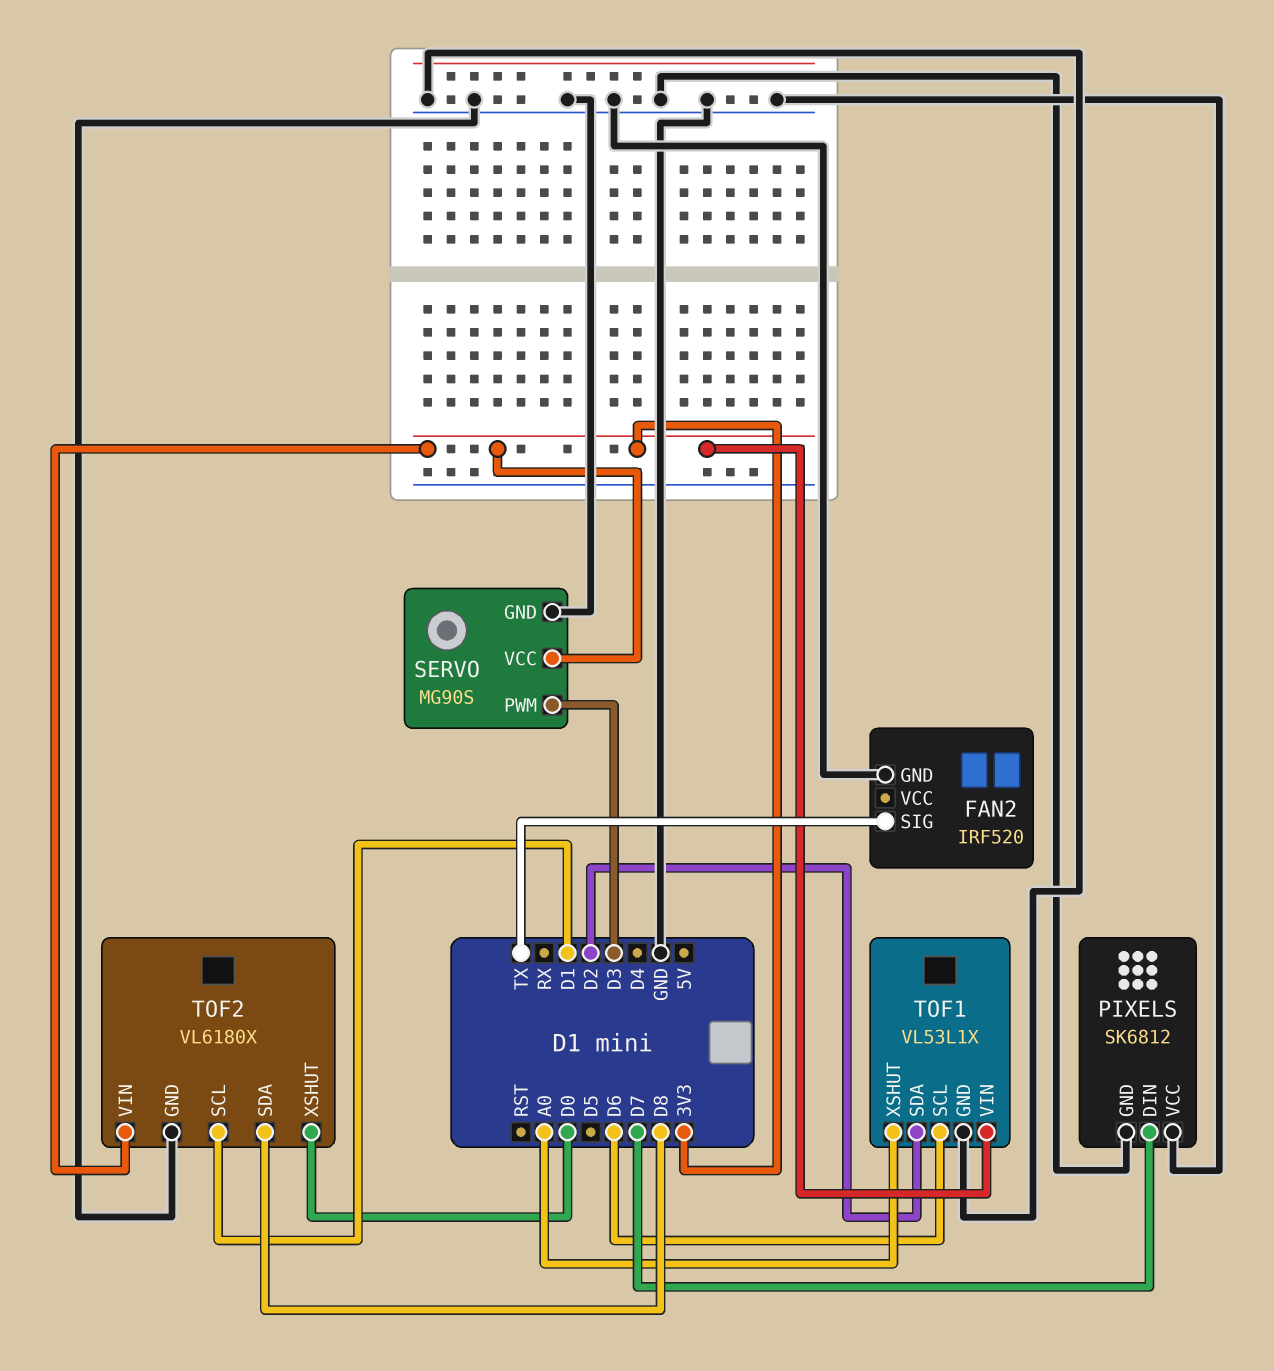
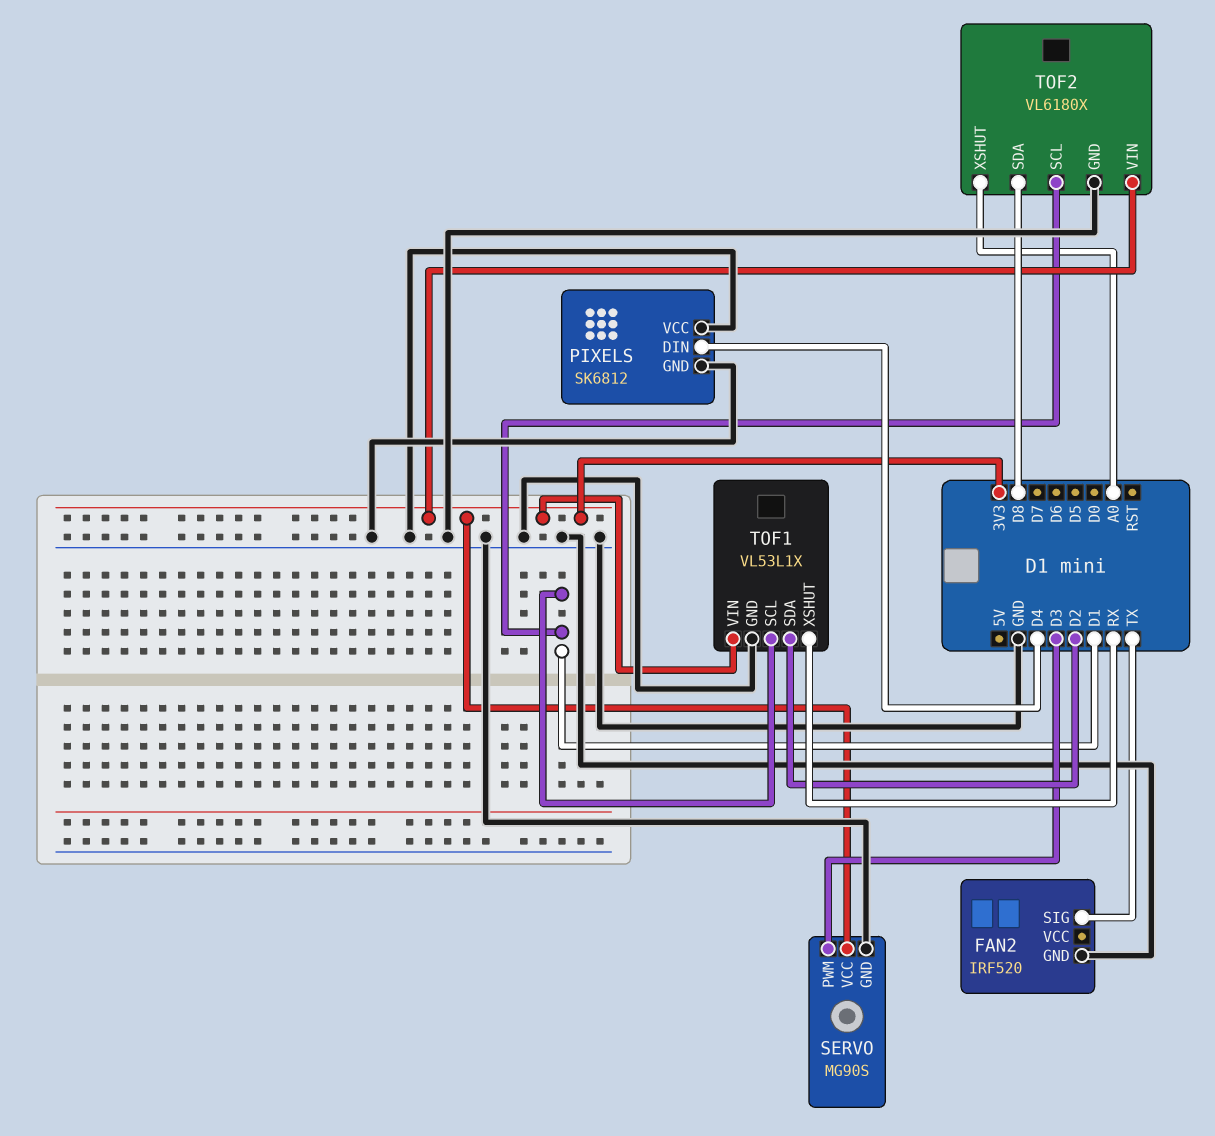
PIXELS pin DIN: D7 -> D4
TOF1 pin SCL: D6 -> D1
TOF1 pin XSHUT: A0 -> RX
TOF2 pin XSHUT: D0 -> A0

